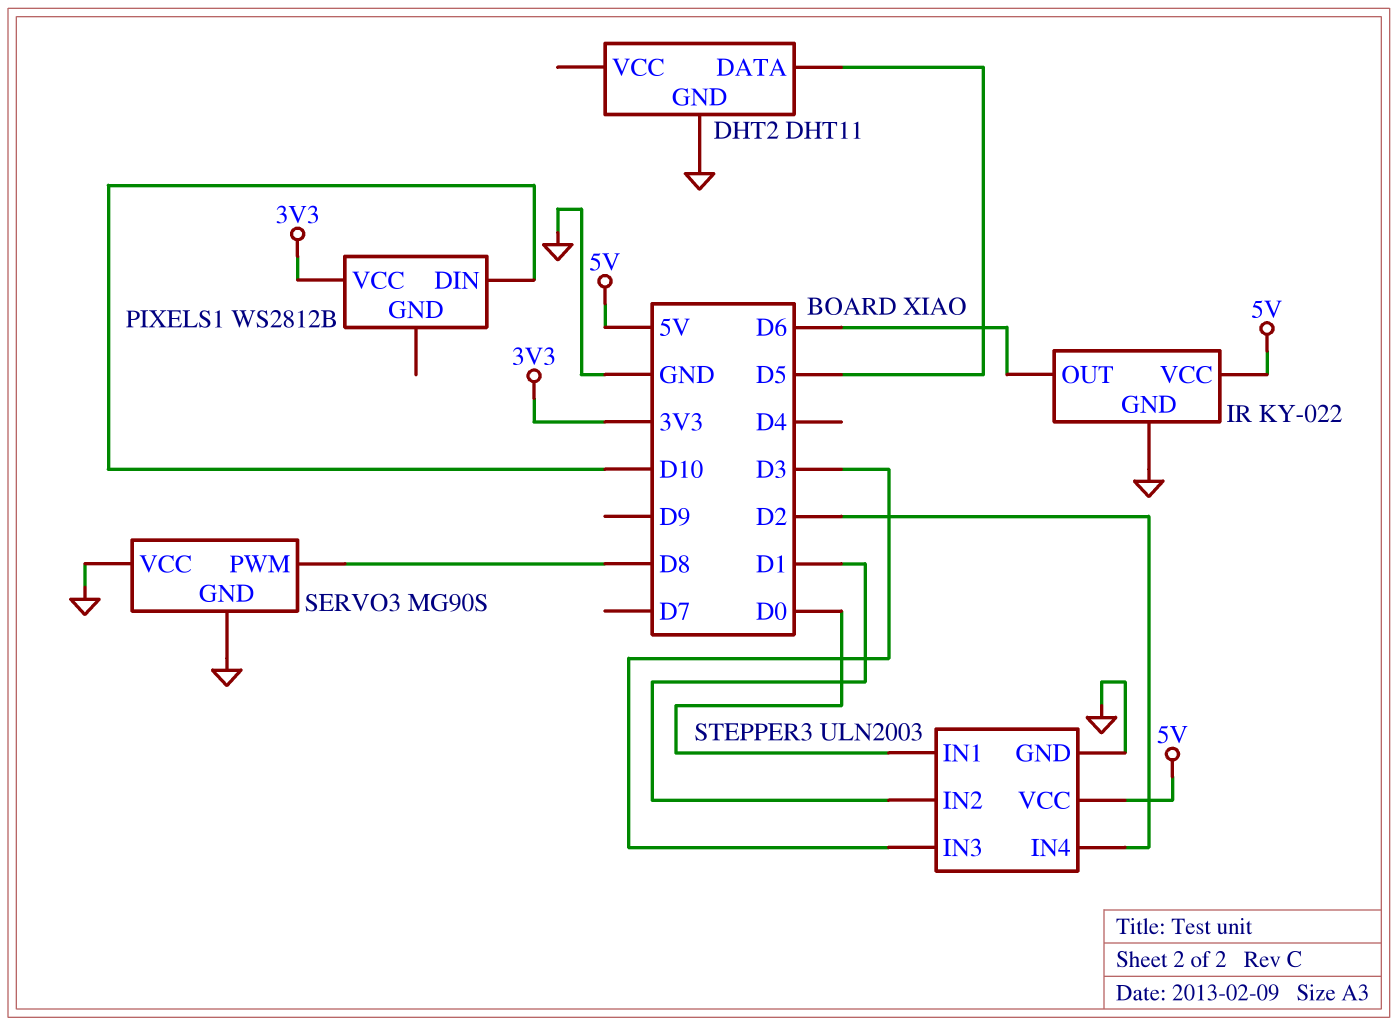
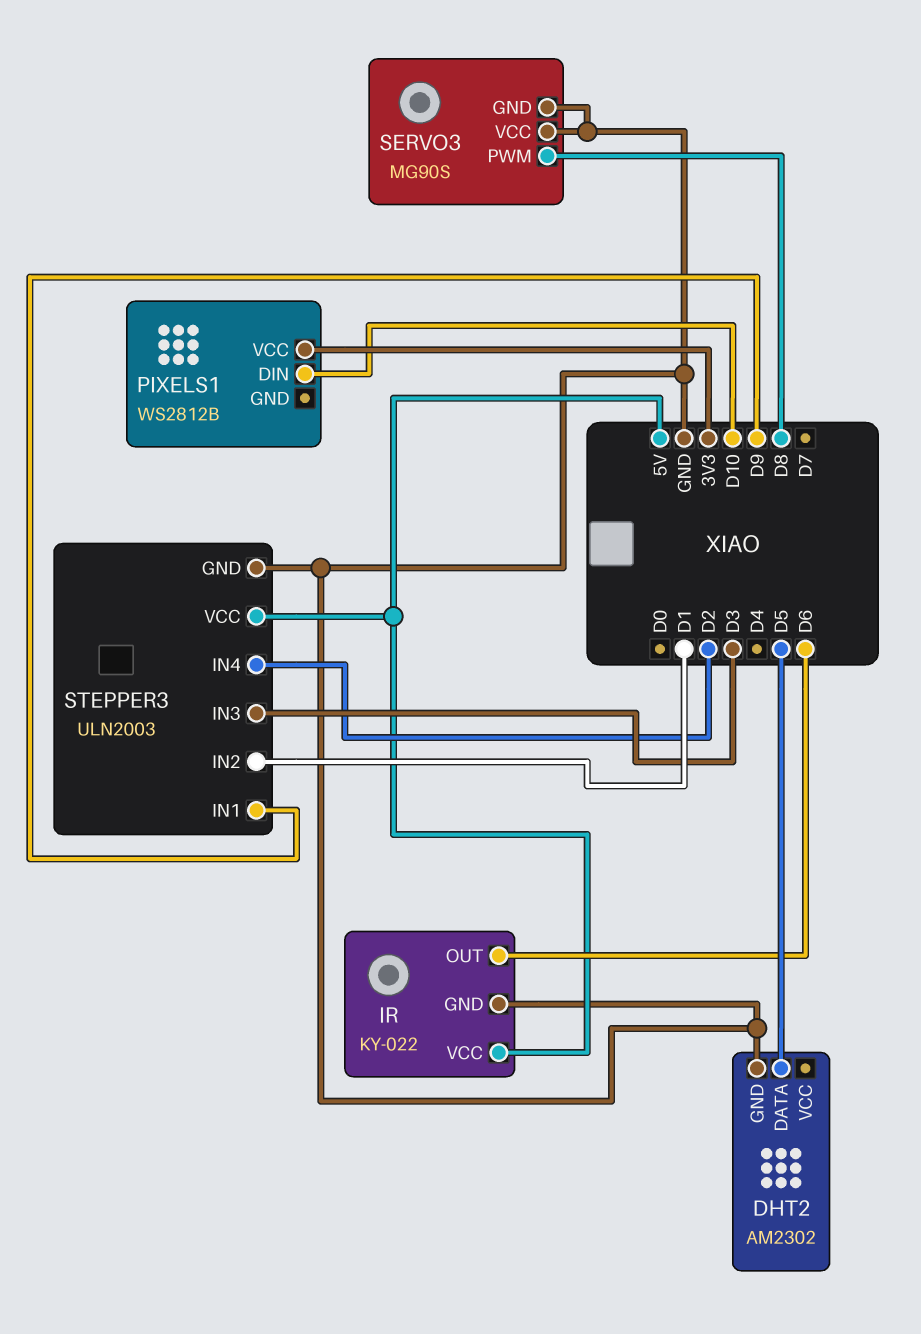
DHT2: DHT11 -> AM2302
STEPPER3 pin IN1: D0 -> D9

